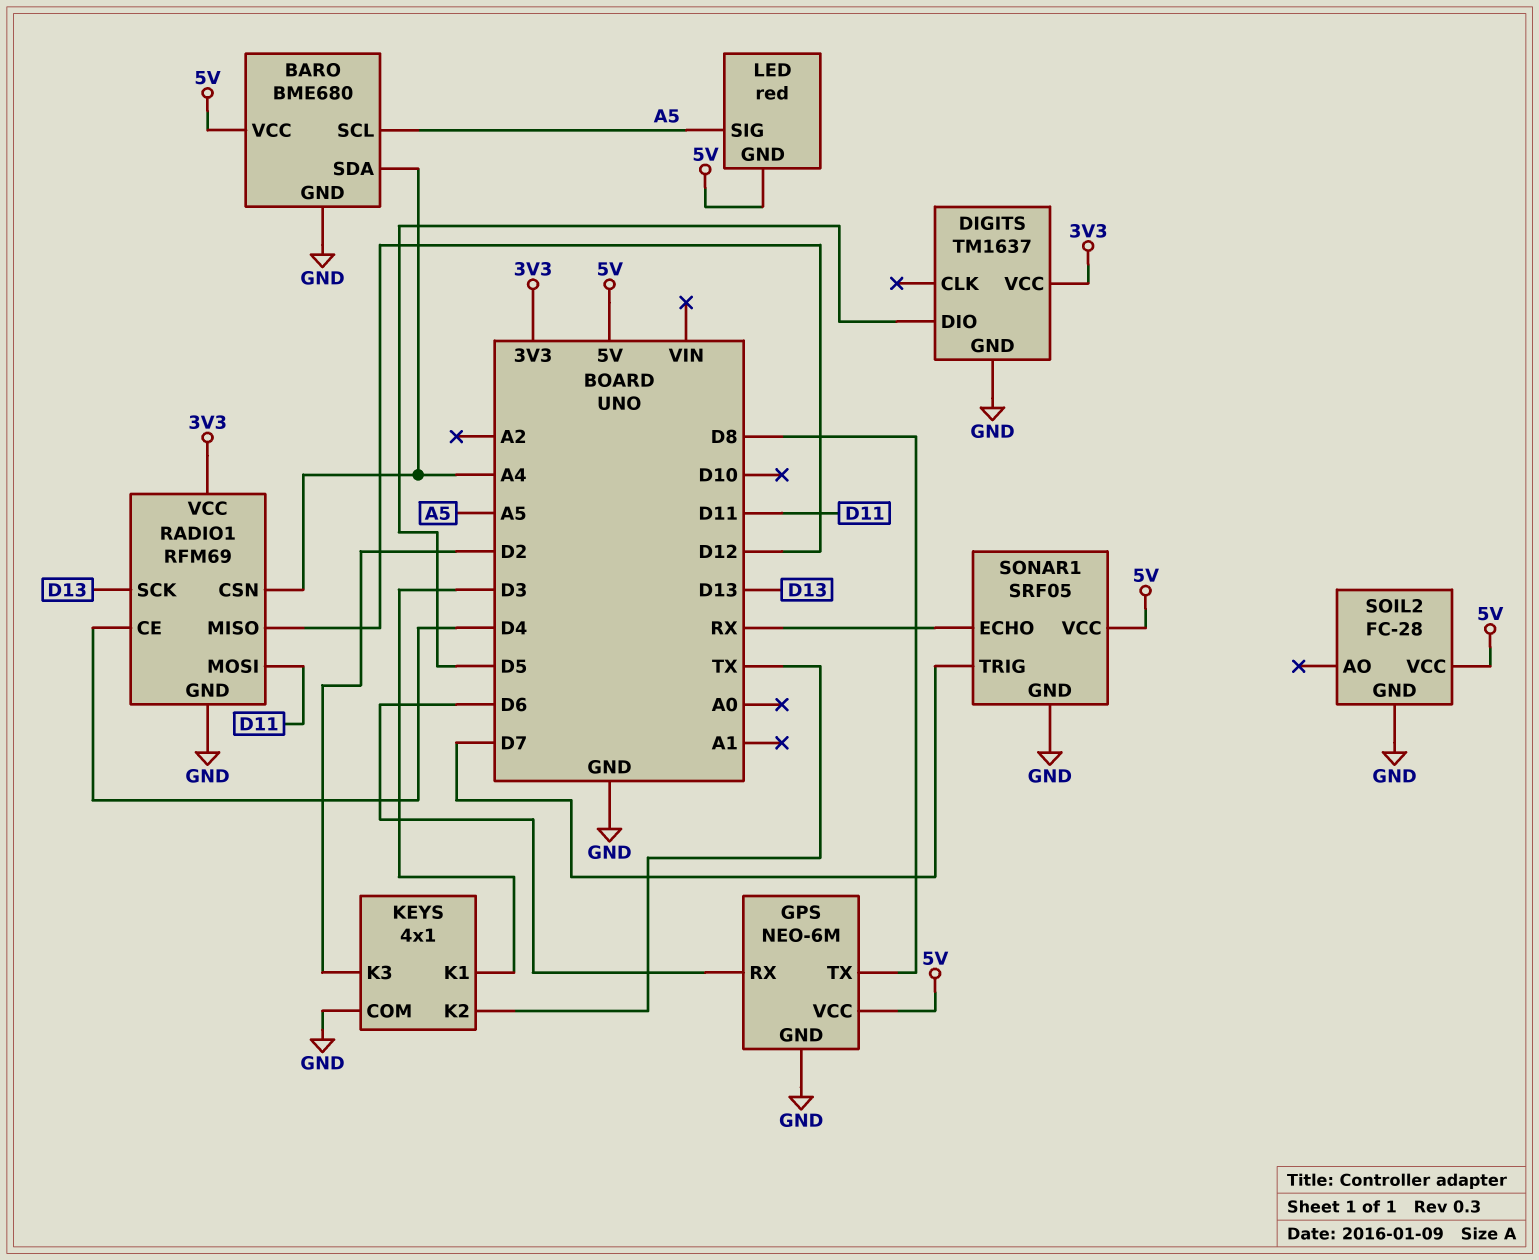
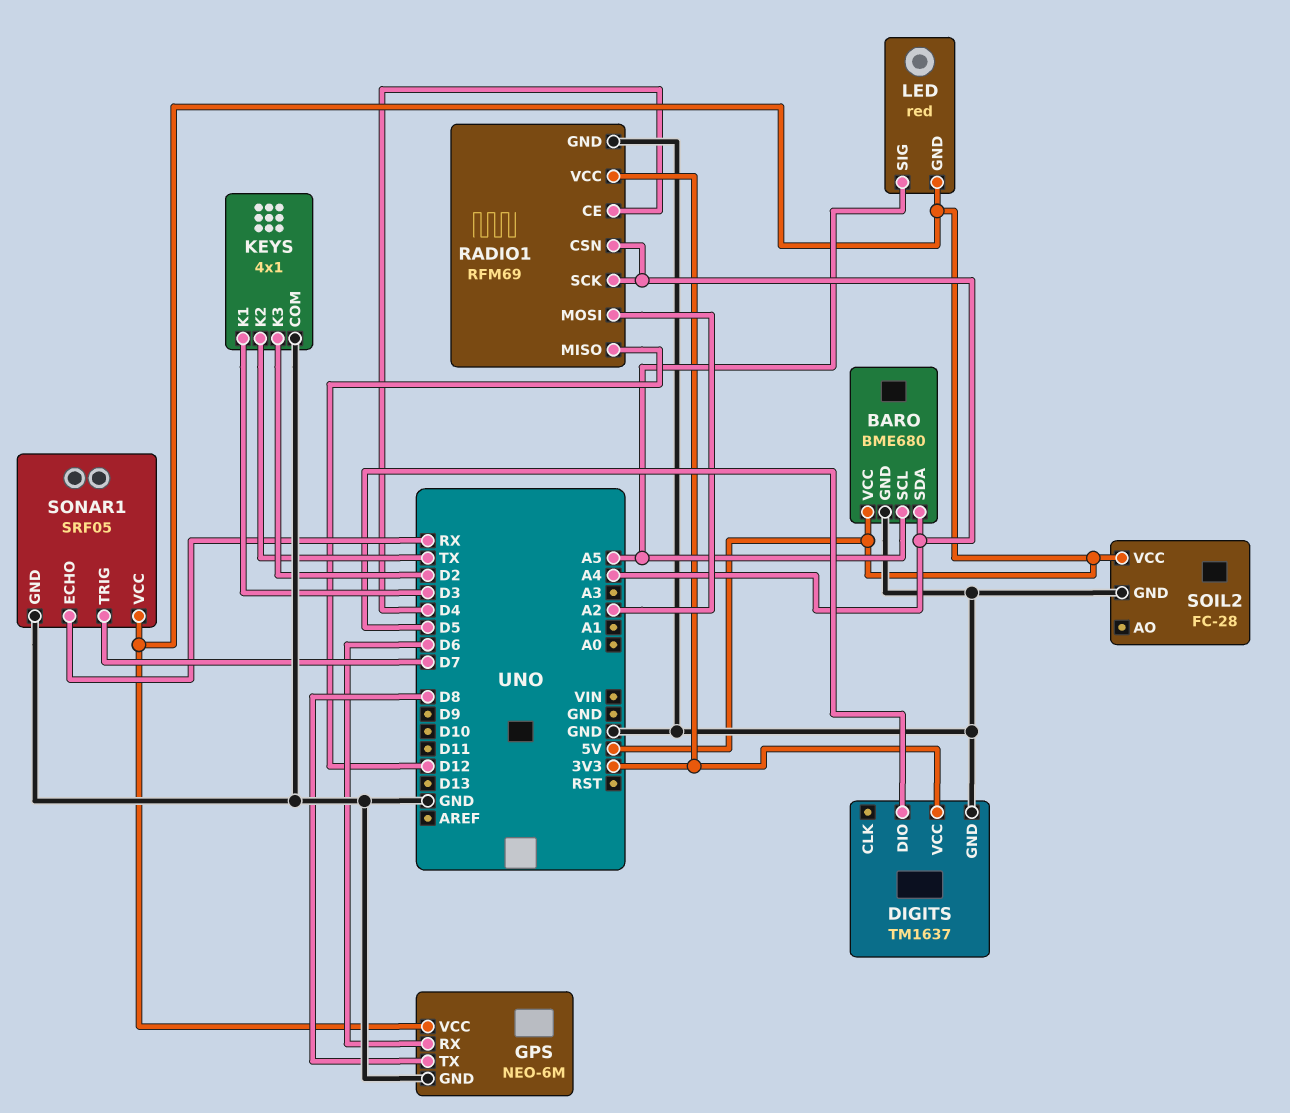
RADIO1 pin MOSI: D11 -> A2
RADIO1 pin SCK: D13 -> A4

